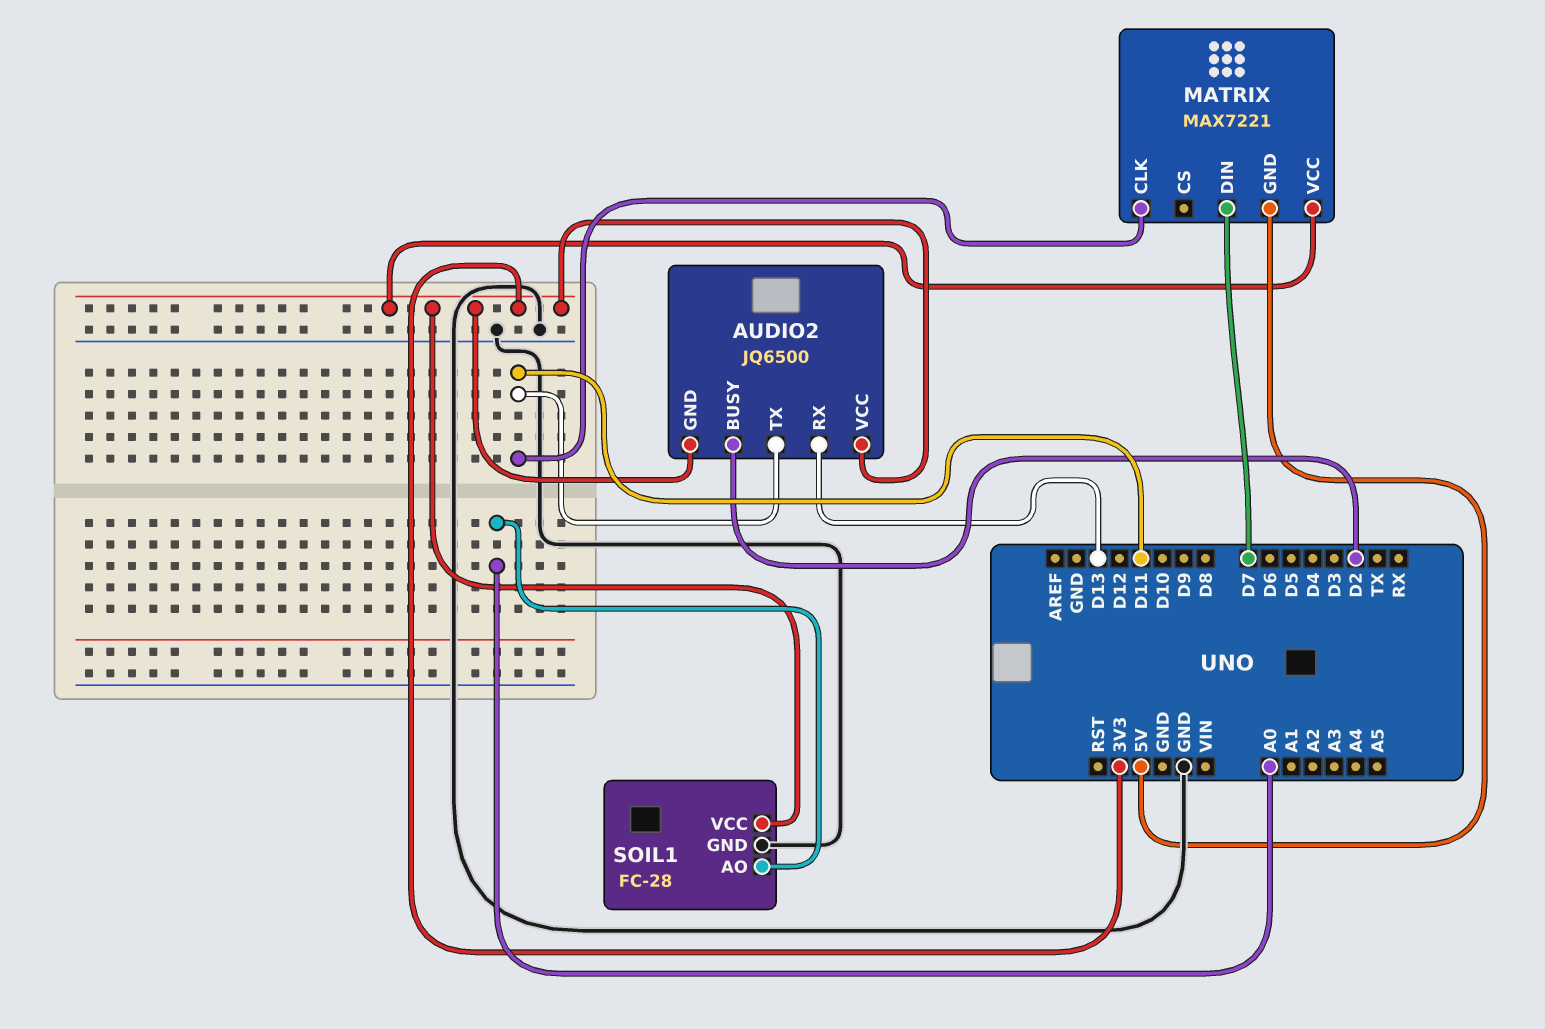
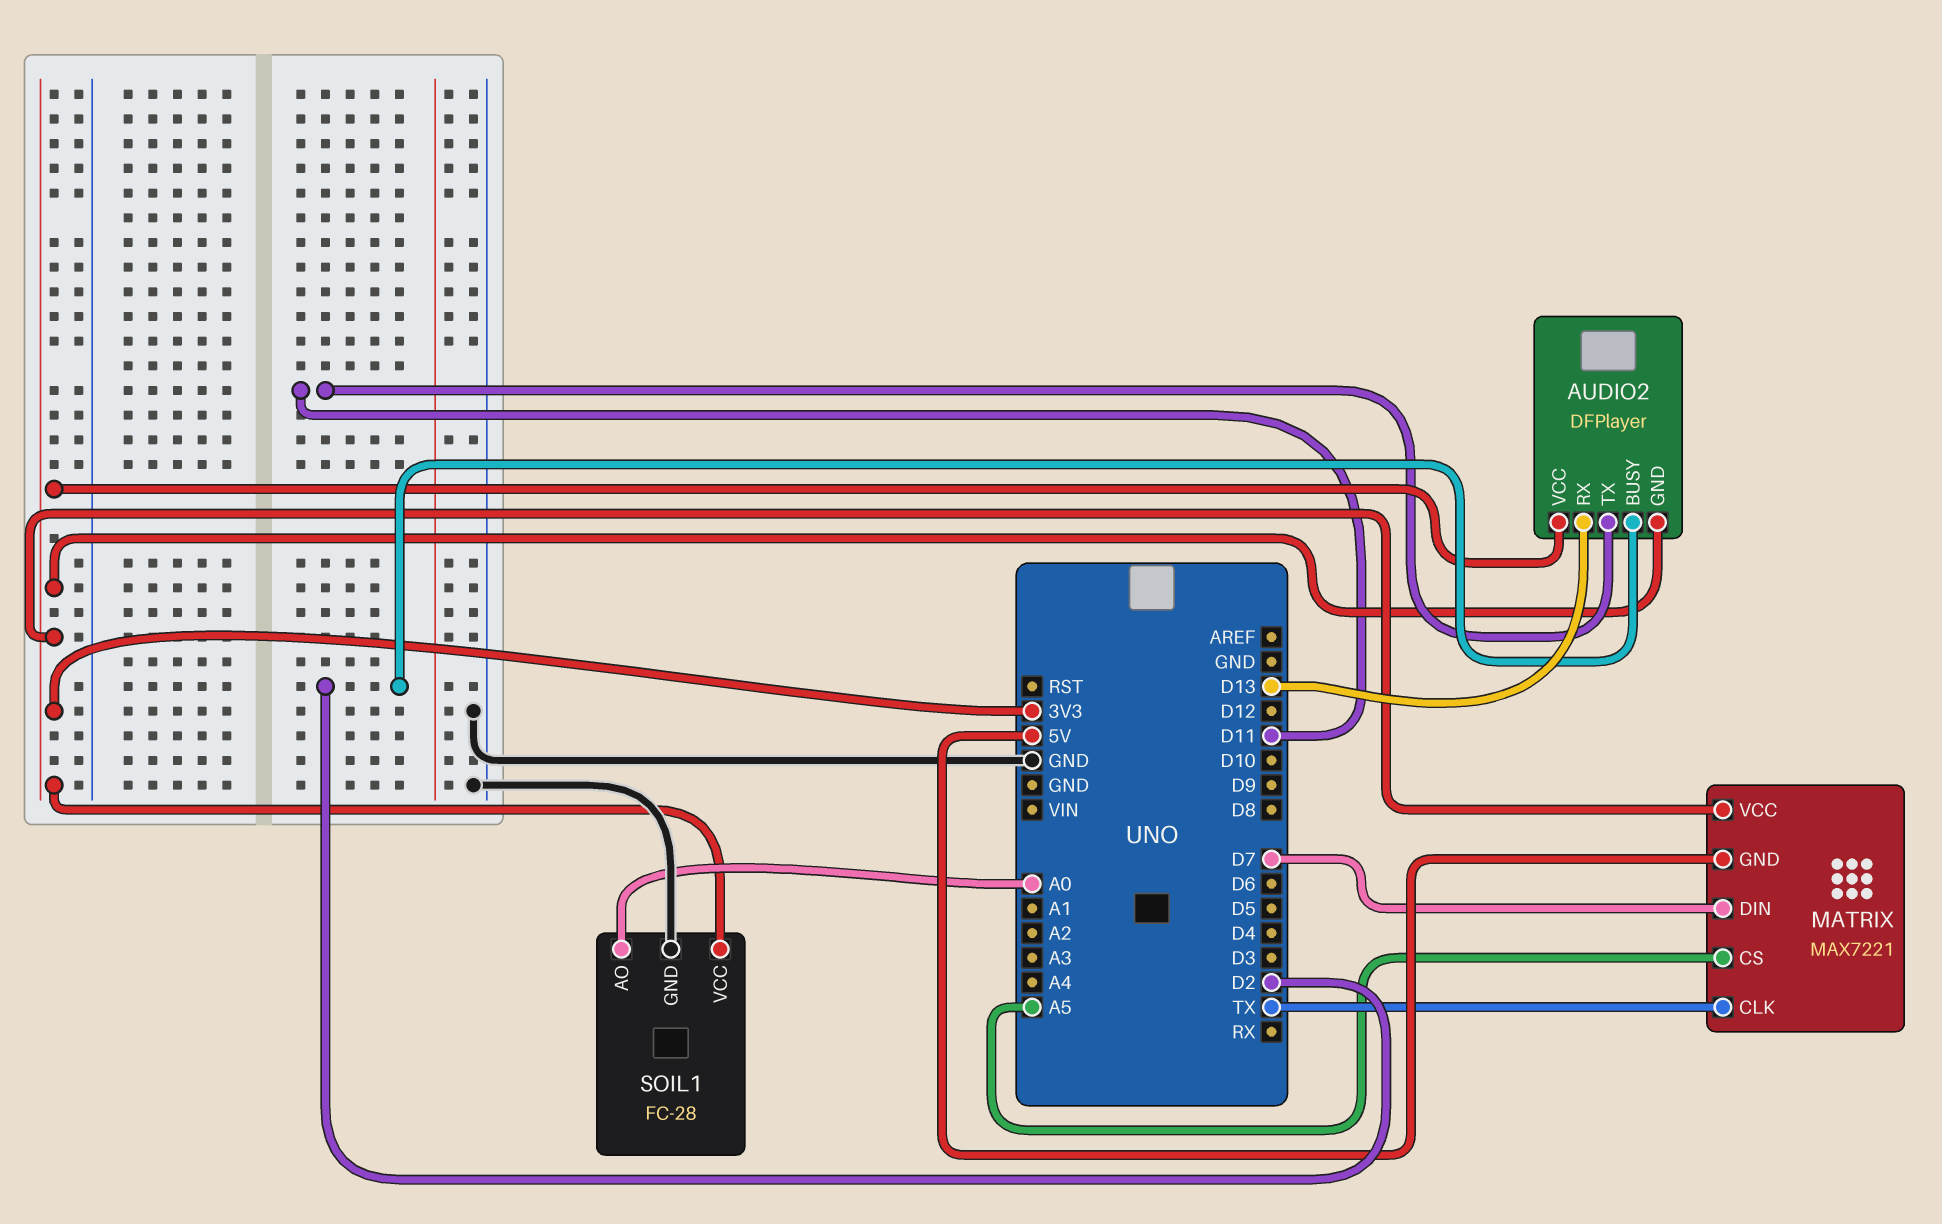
AUDIO2: JQ6500 -> DFPlayer
MATRIX pin CLK: D11 -> TX
MATRIX pin CS: none -> A5

